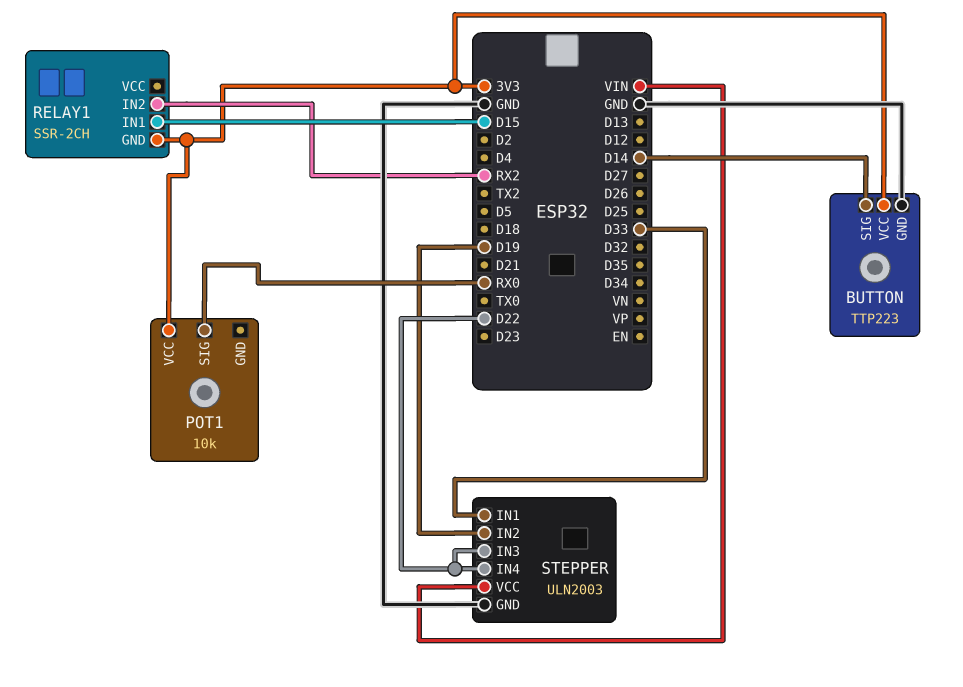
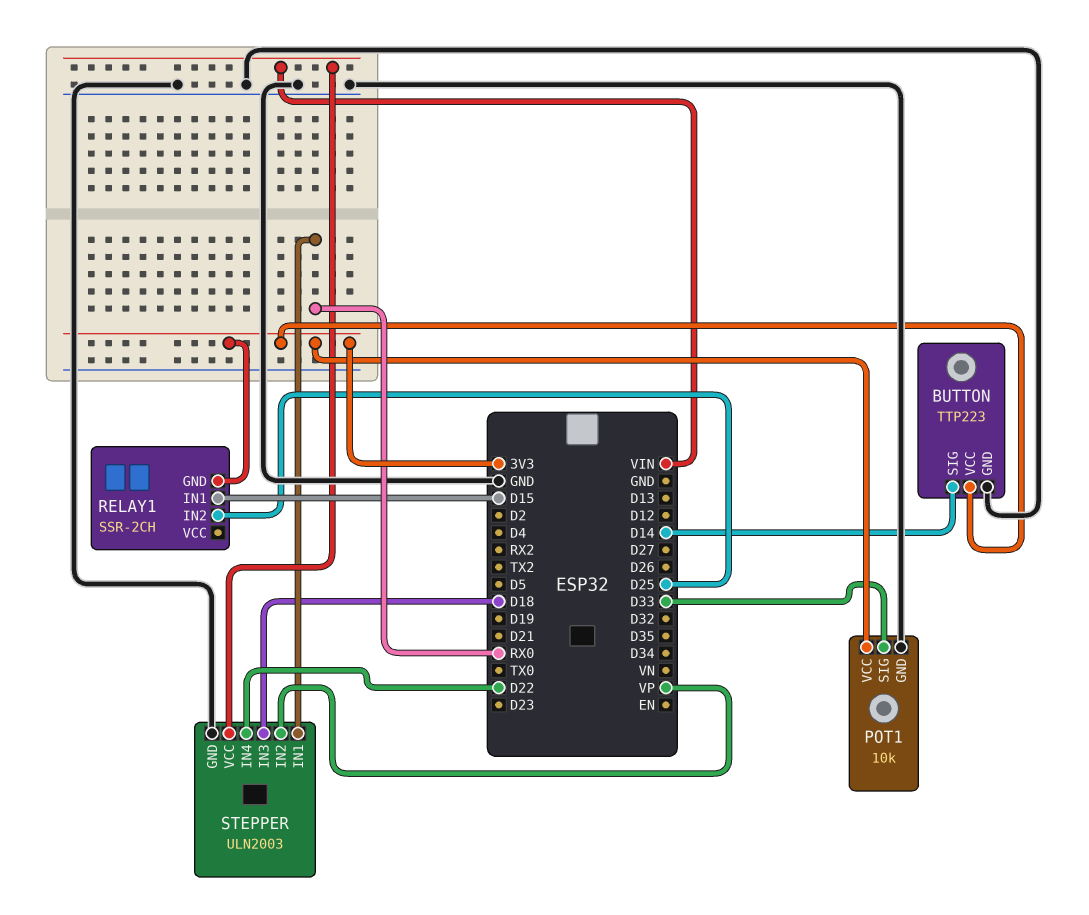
POT1 pin GND: none -> GND
POT1 pin SIG: RX0 -> D33
RELAY1 pin IN2: RX2 -> D25
STEPPER pin IN1: D33 -> RX0
STEPPER pin IN2: D19 -> VP
STEPPER pin IN3: D22 -> D18

